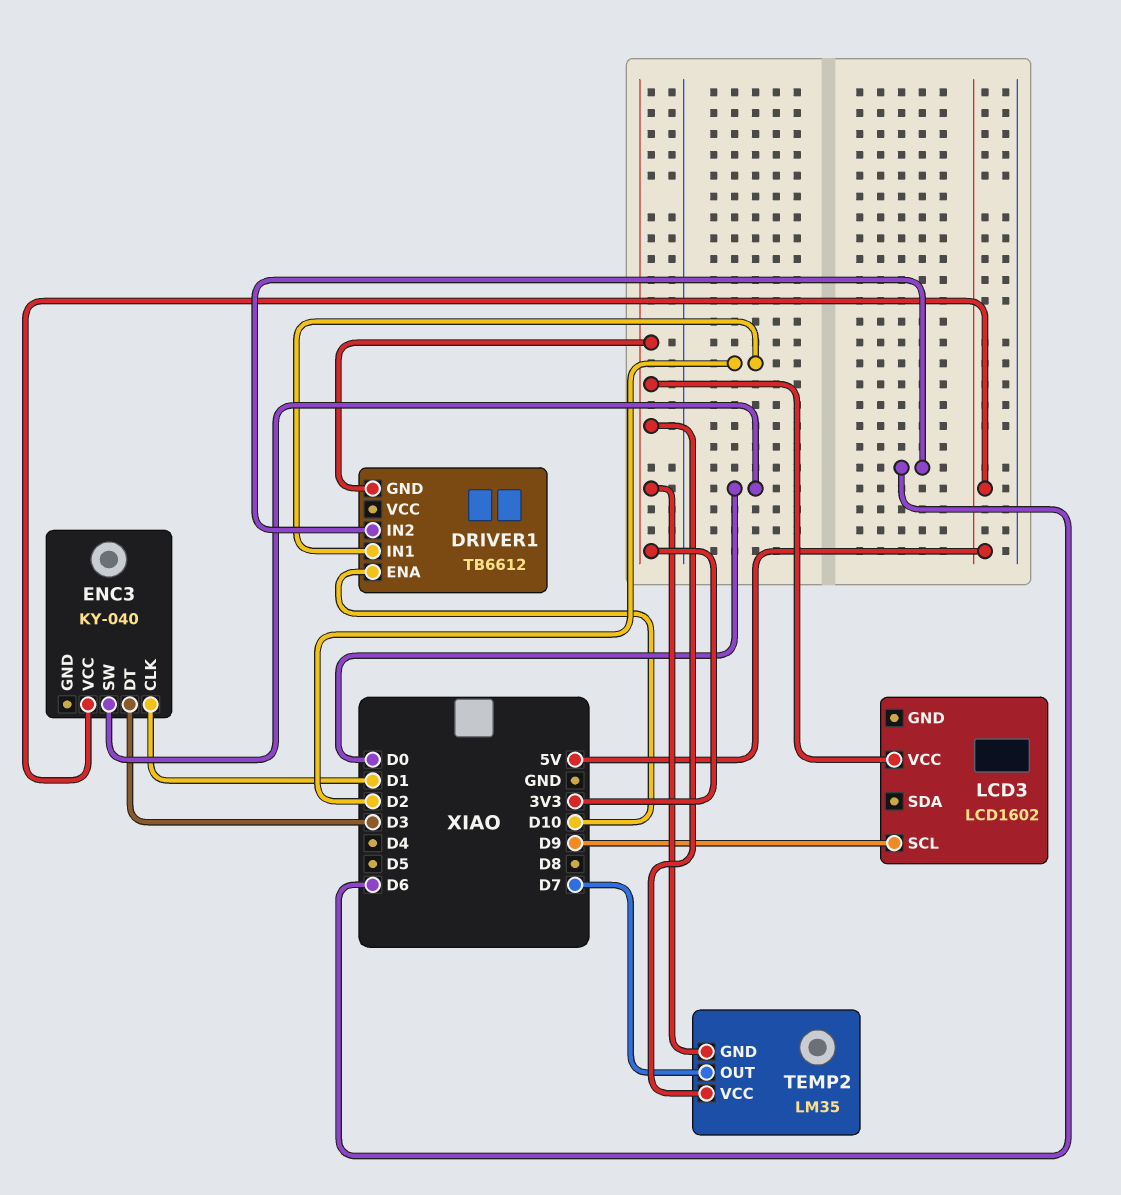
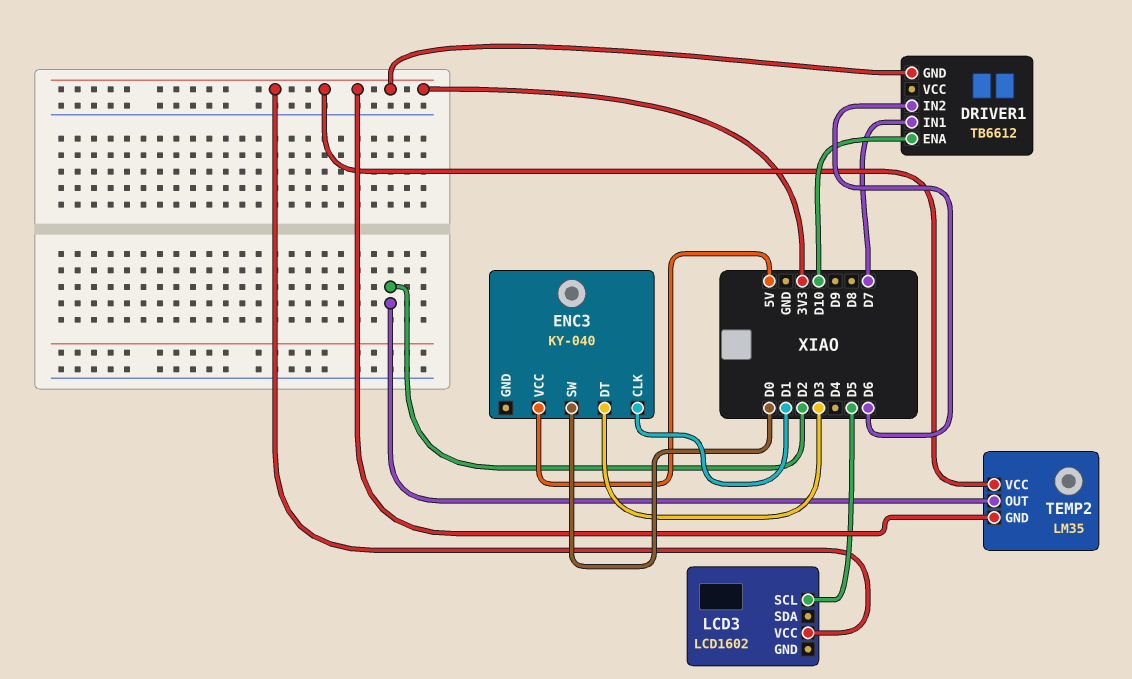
DRIVER1 pin IN1: D2 -> D7
LCD3 pin SCL: D9 -> D5
TEMP2 pin OUT: D7 -> D2

